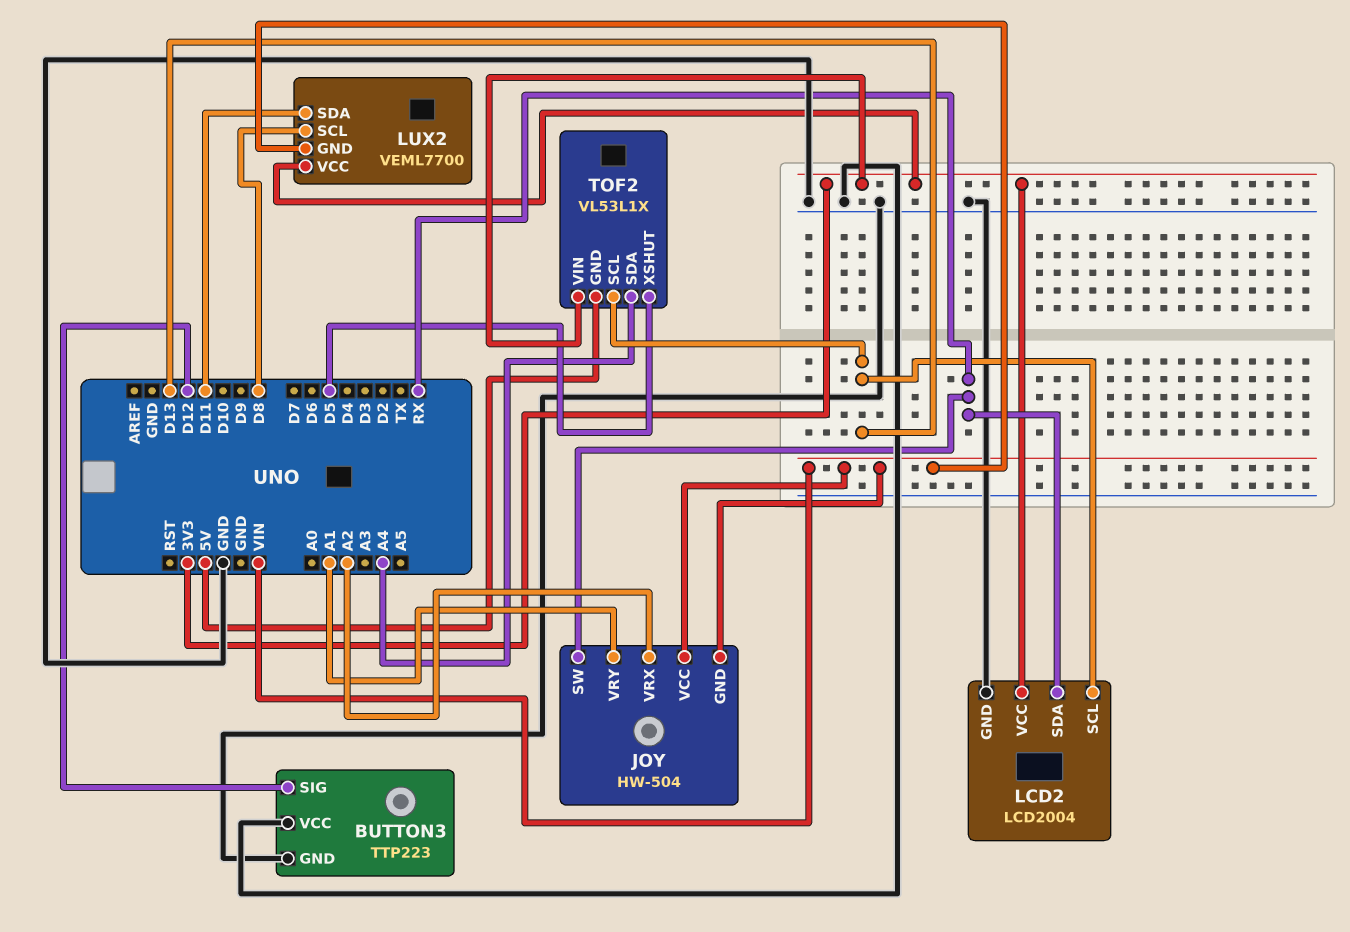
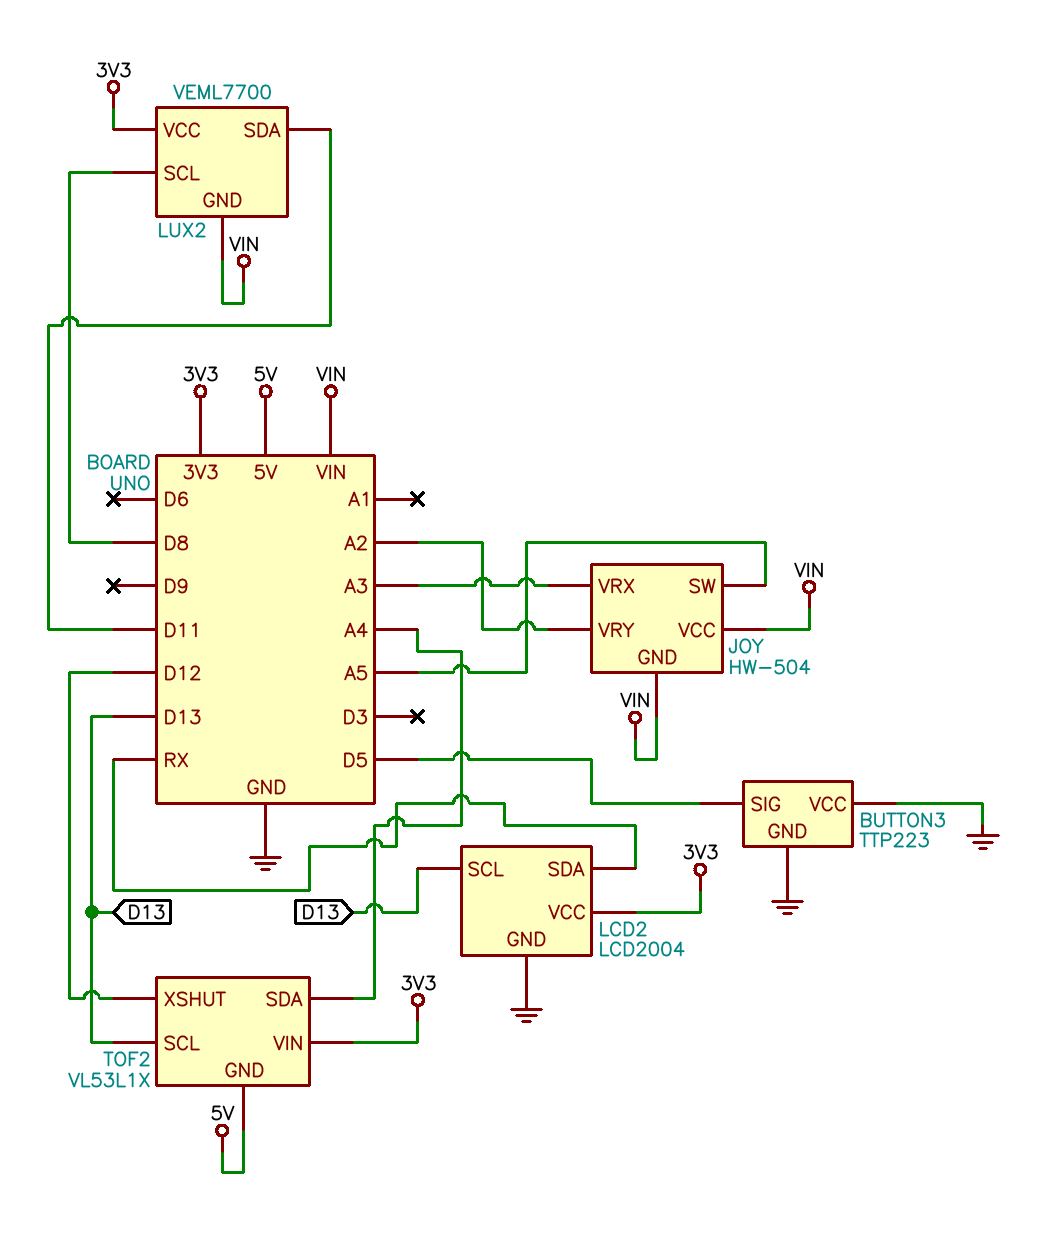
BUTTON3 pin SIG: D12 -> D5
JOY pin SW: RX -> A5
JOY pin VRX: A2 -> A3
JOY pin VRY: A1 -> A2
TOF2 pin XSHUT: D5 -> D12

